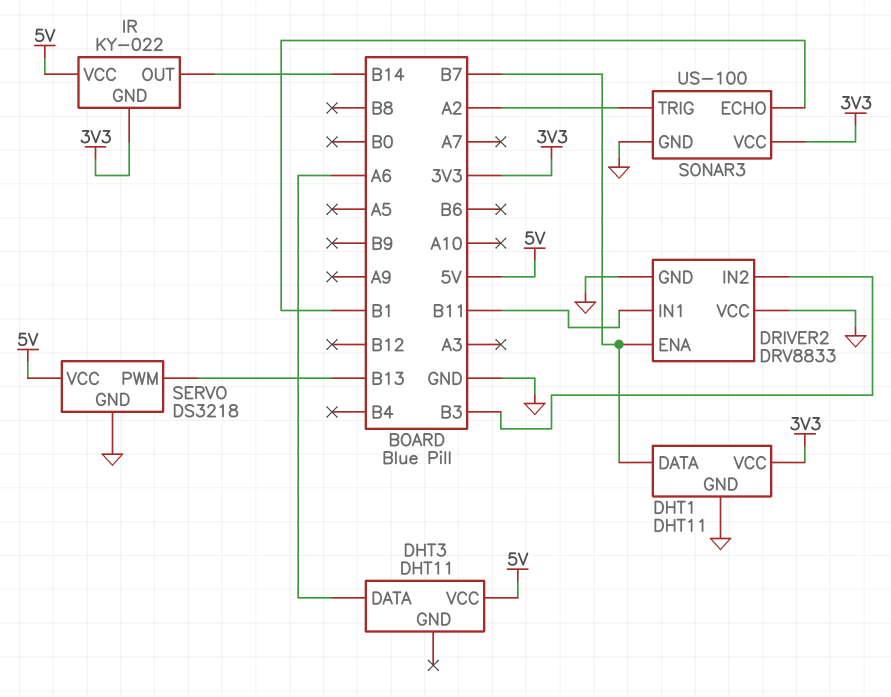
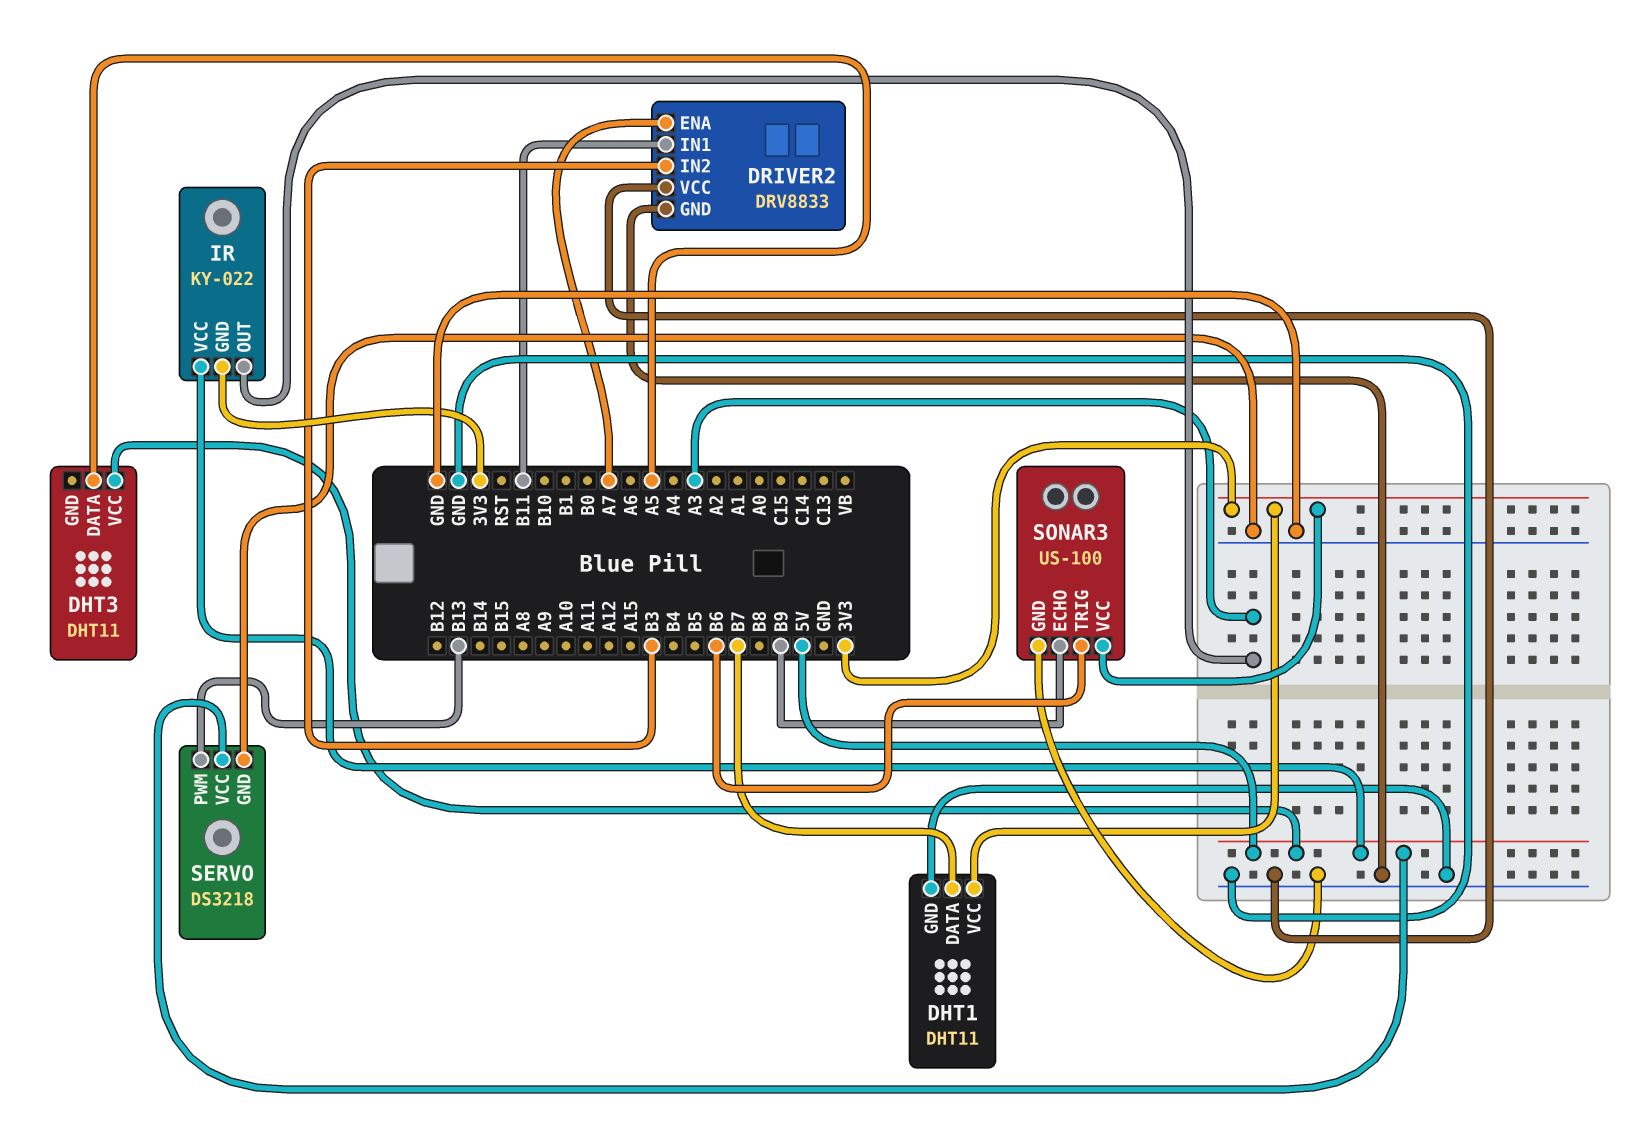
DHT3 pin DATA: A6 -> A5
DRIVER2 pin ENA: B7 -> A7
IR pin OUT: B14 -> A3
SONAR3 pin ECHO: B1 -> B9
SONAR3 pin TRIG: A2 -> B6

